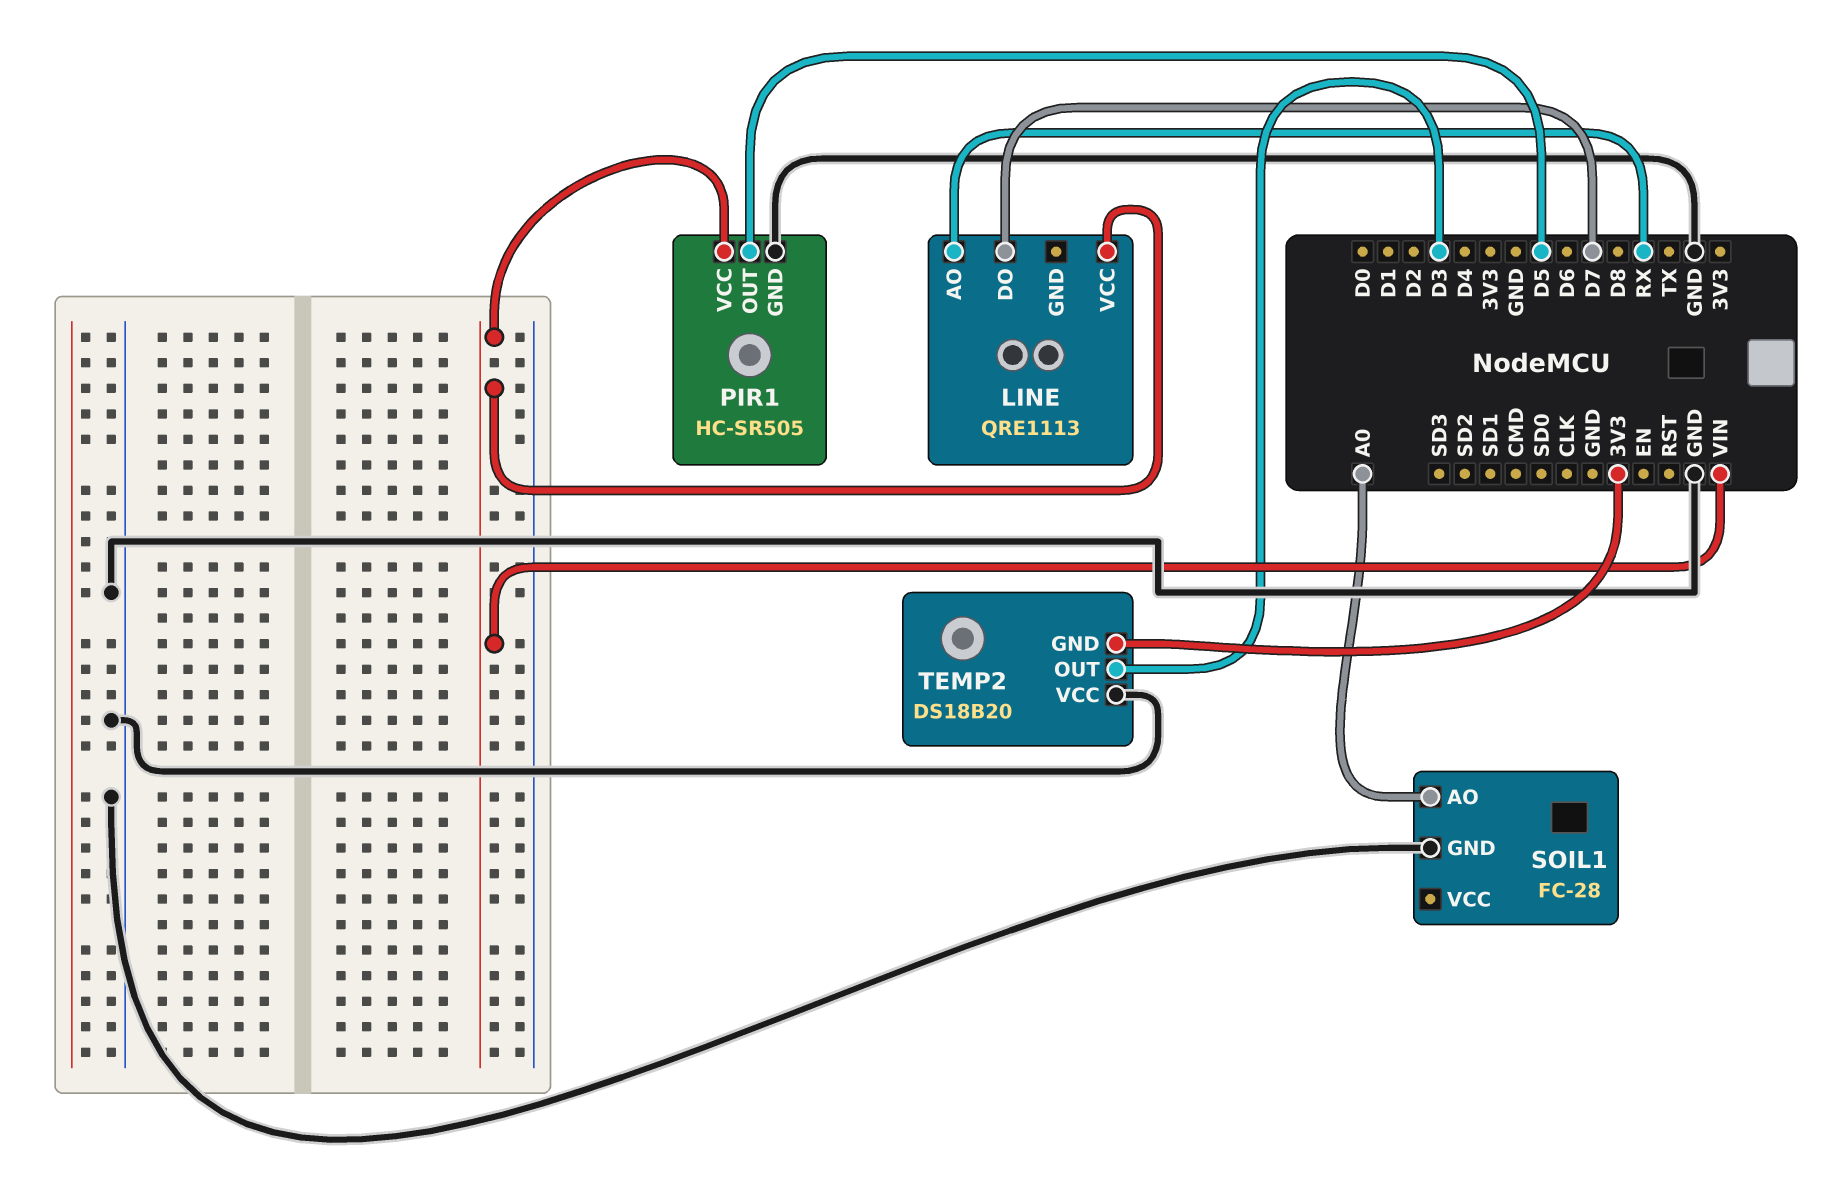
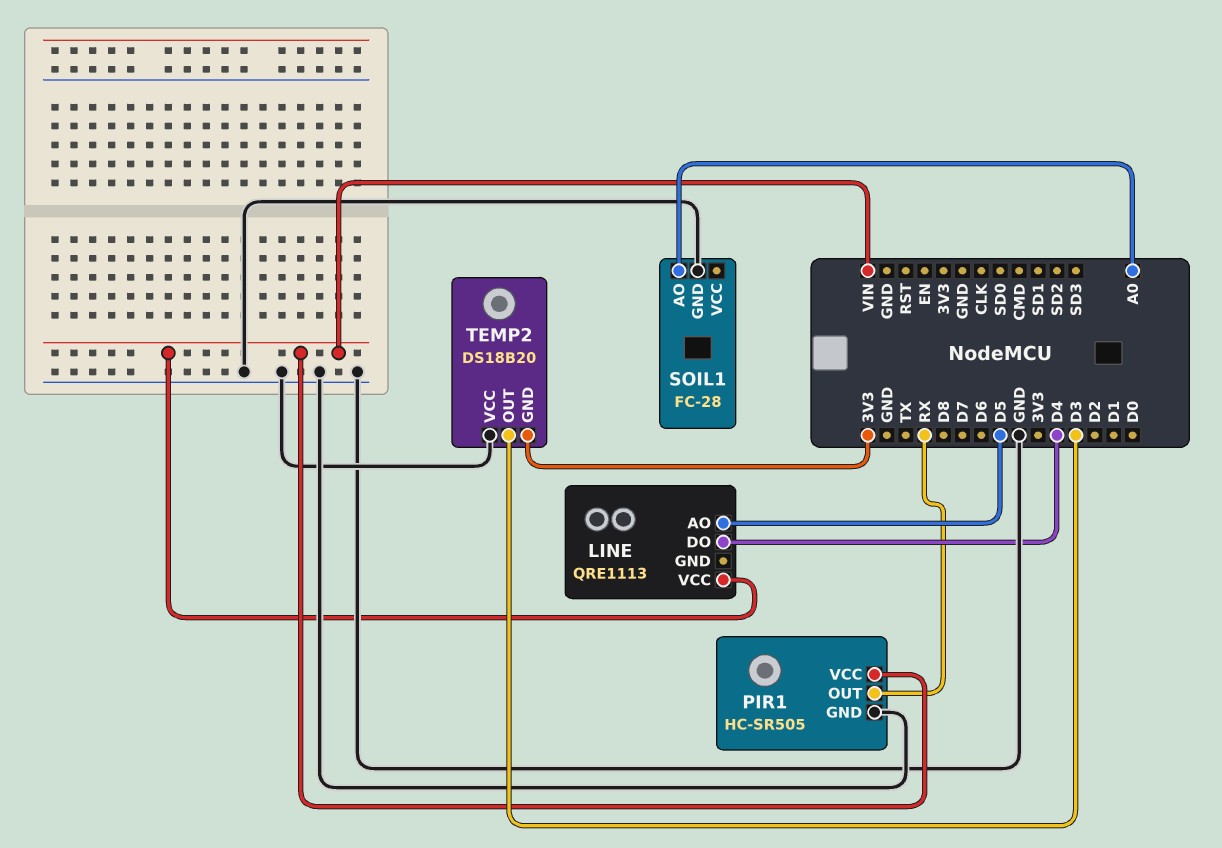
LINE pin AO: RX -> D5
LINE pin DO: D7 -> D4
PIR1 pin OUT: D5 -> RX

